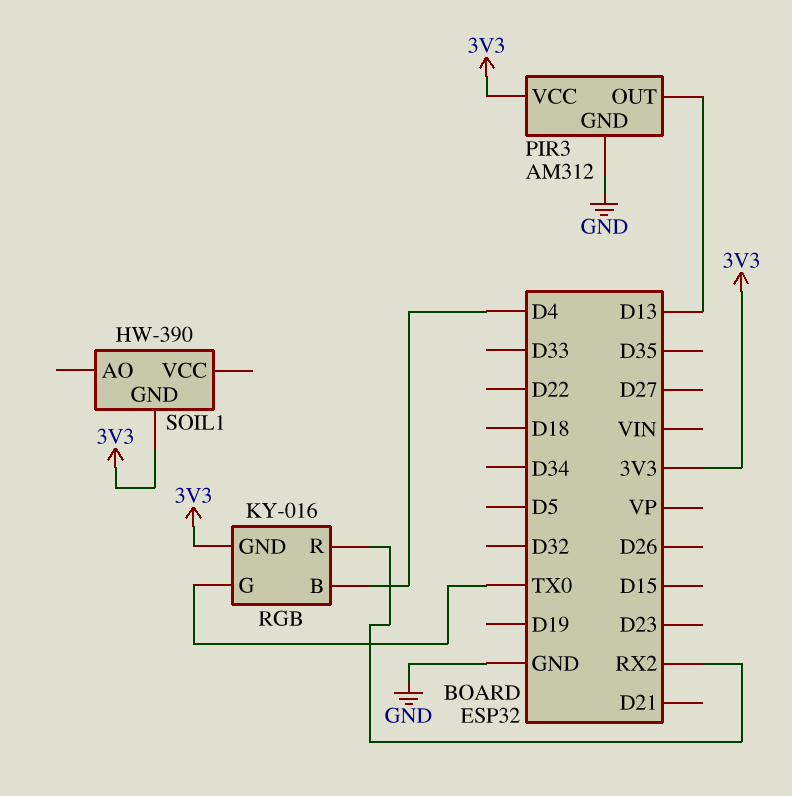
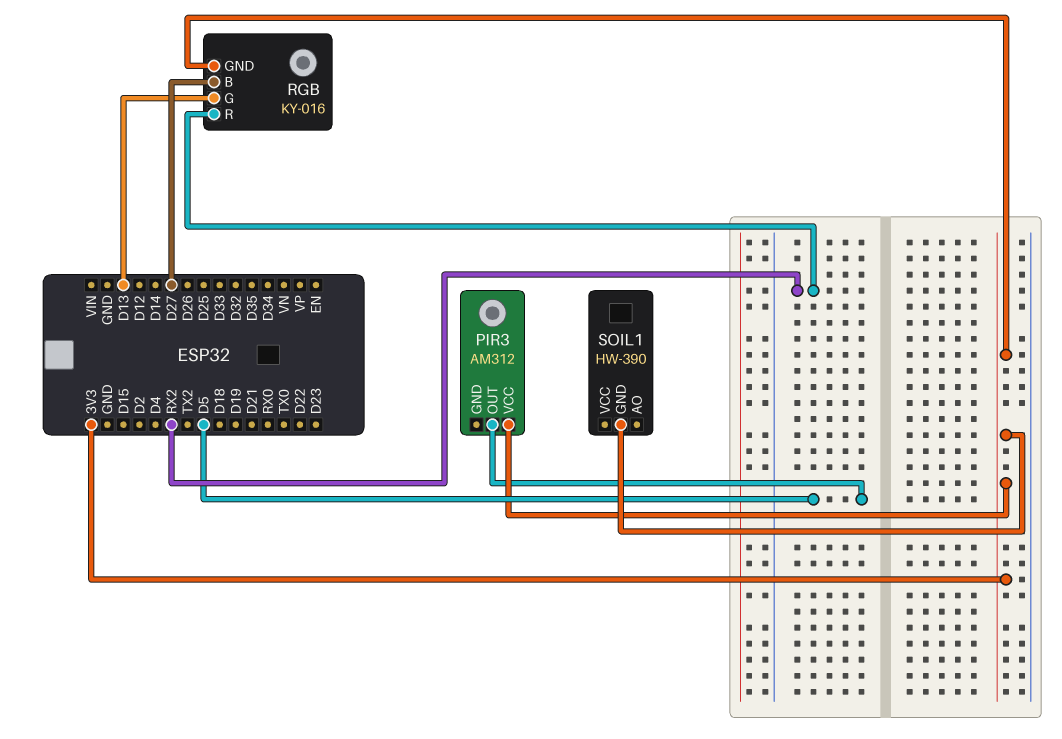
PIR3 pin GND: GND -> none
PIR3 pin OUT: D13 -> D5
RGB pin B: D4 -> D27
RGB pin G: TX0 -> D13

